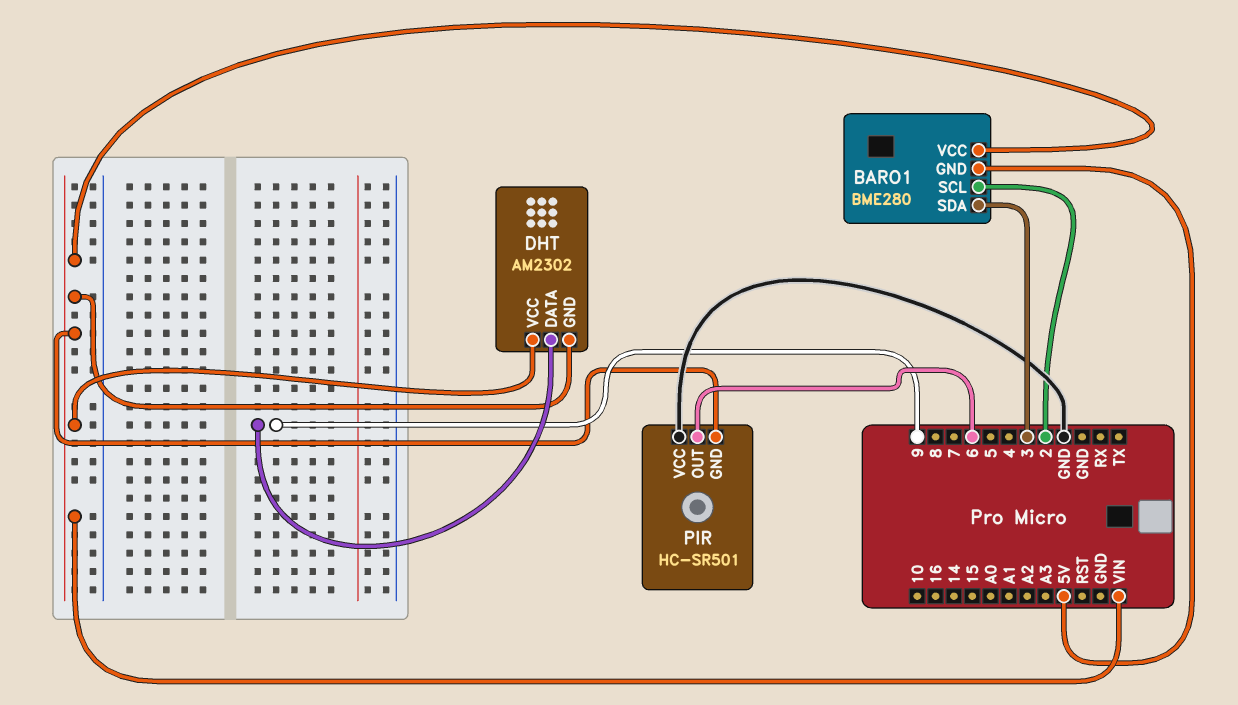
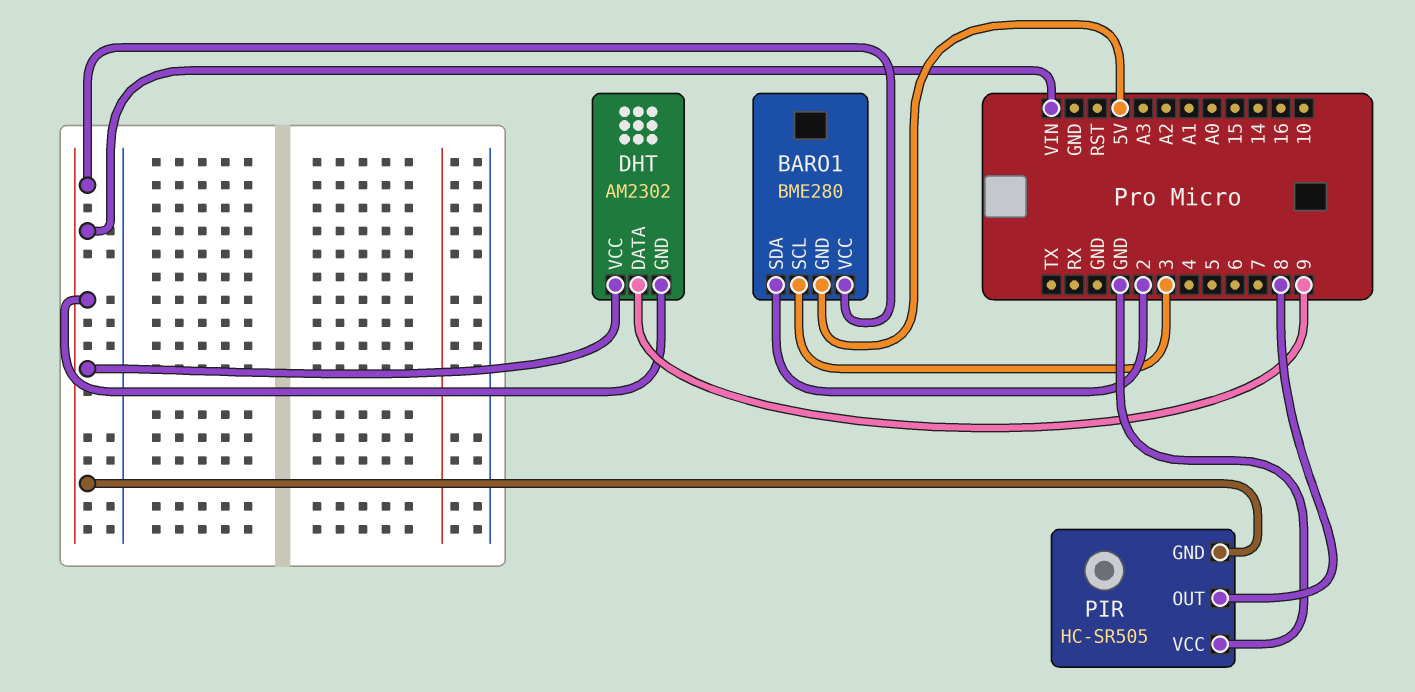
BARO1 pin SCL: 2 -> 3
BARO1 pin SDA: 3 -> 2
PIR: HC-SR501 -> HC-SR505
PIR pin OUT: 6 -> 8

